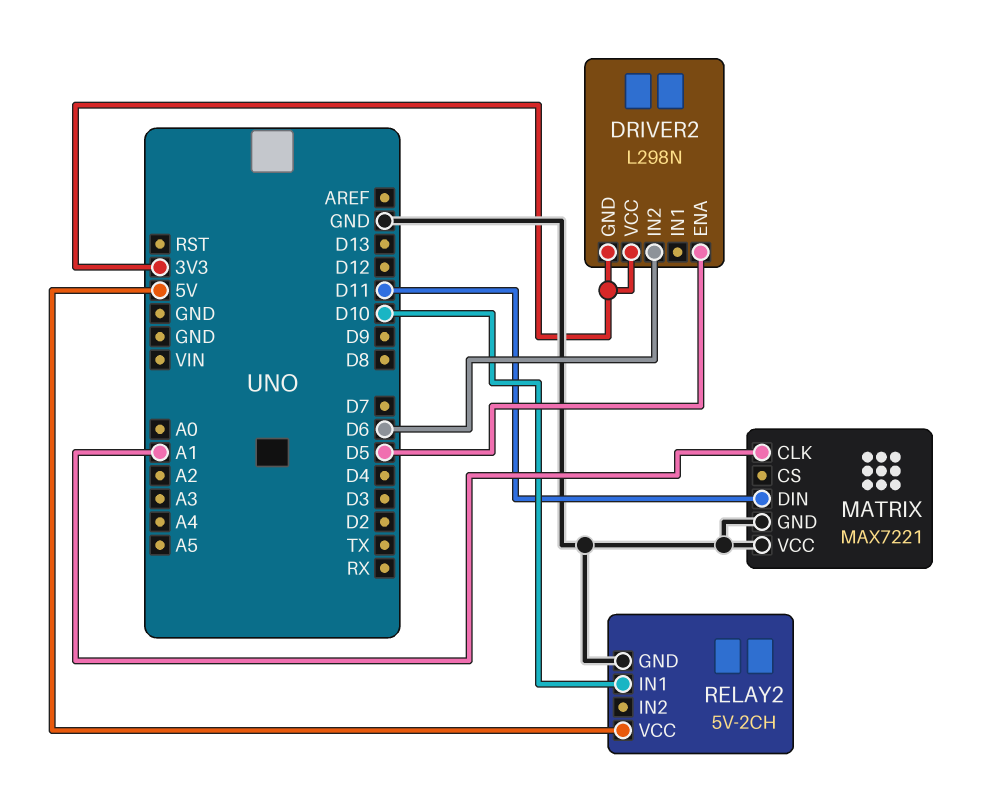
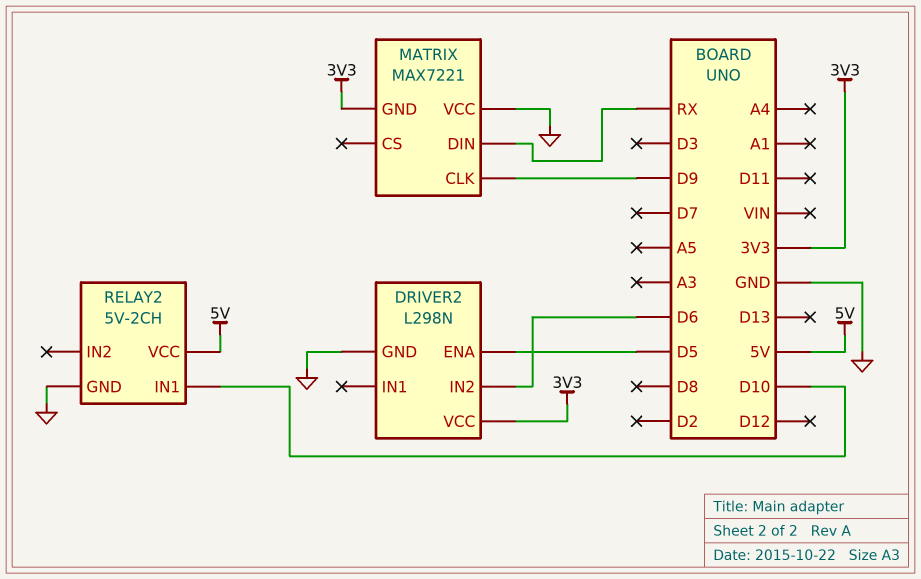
DRIVER2 pin GND: 3V3 -> GND
MATRIX pin CLK: A1 -> D9
MATRIX pin DIN: D11 -> RX
MATRIX pin GND: GND -> 3V3

